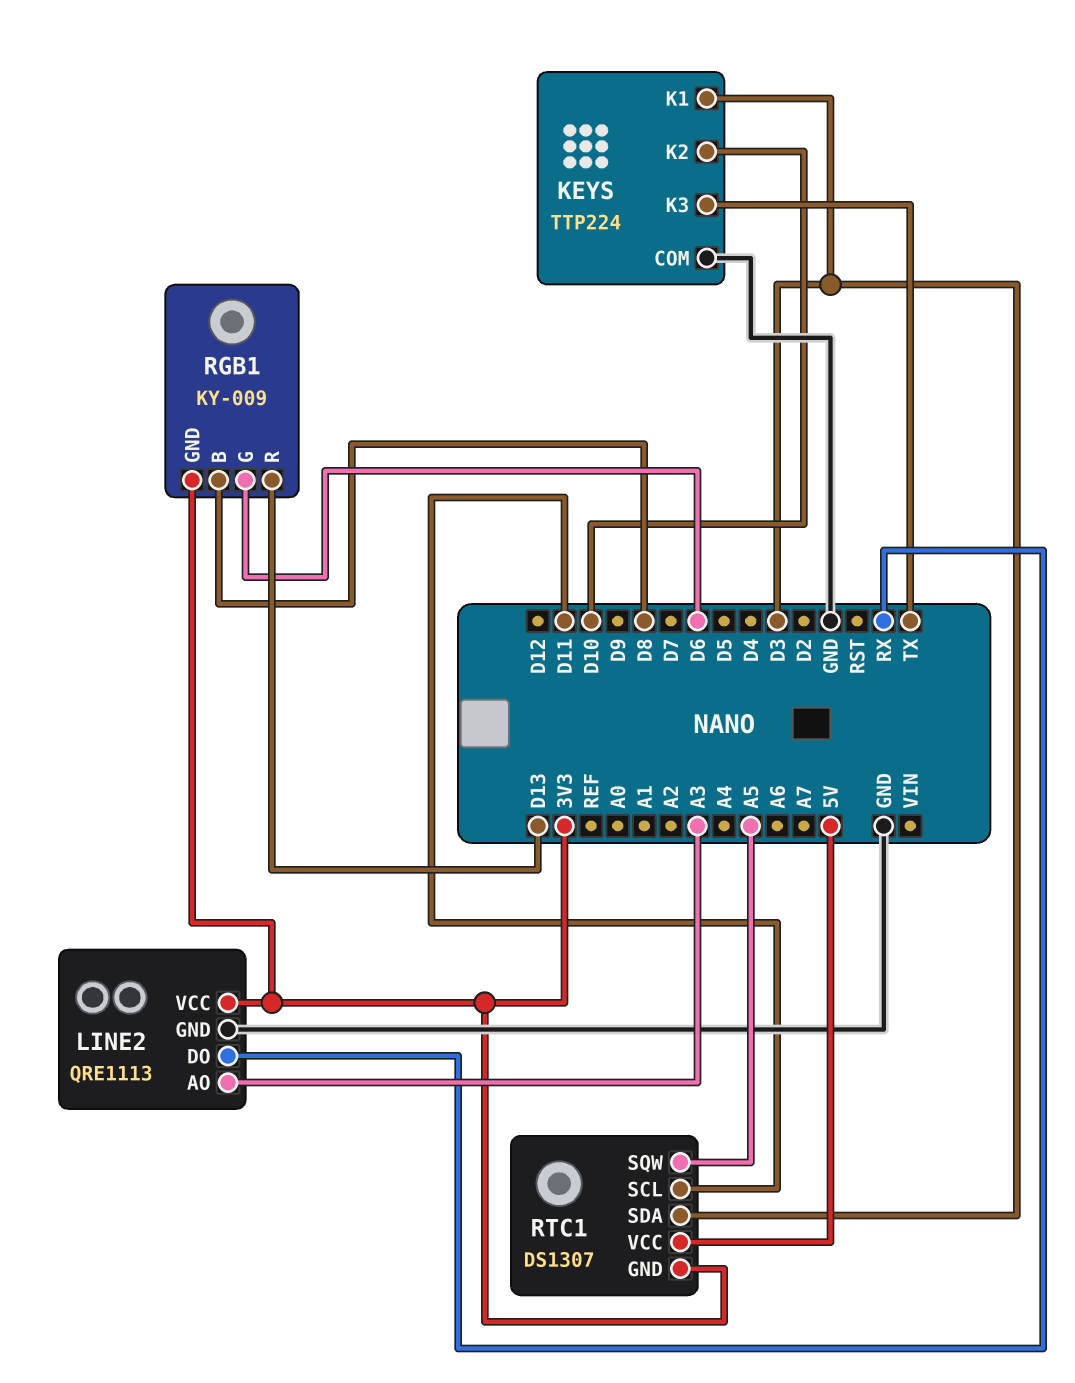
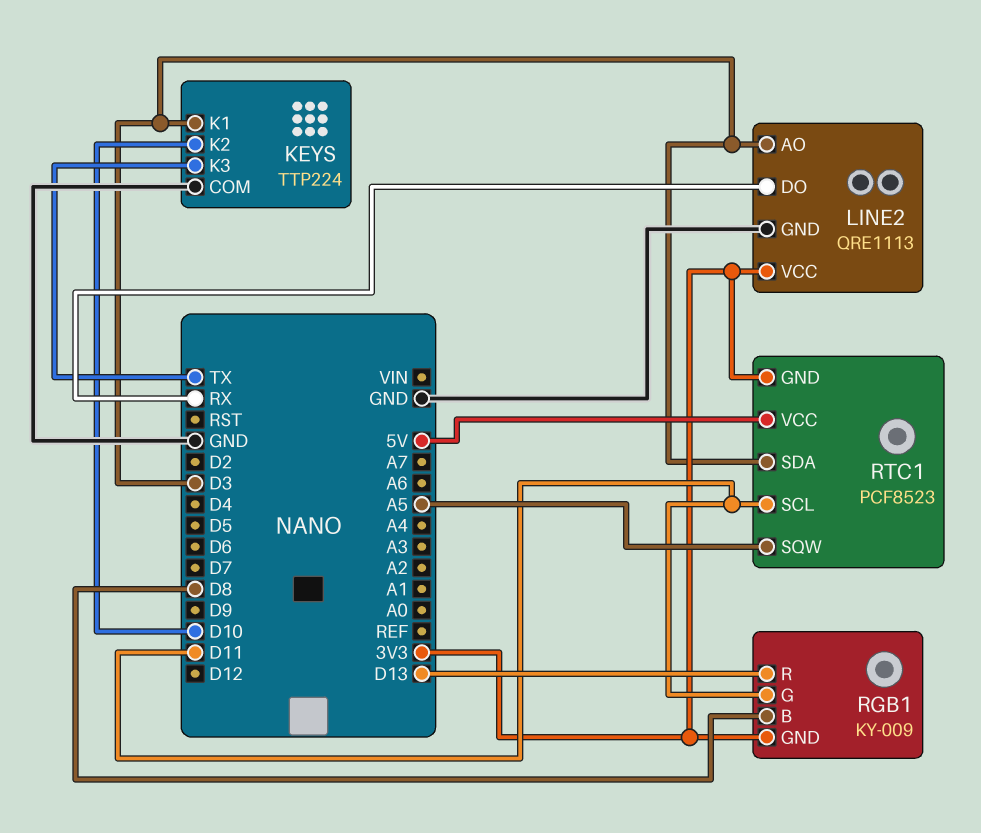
LINE2 pin AO: A3 -> D3
RGB1 pin G: D6 -> D11
RTC1: DS1307 -> PCF8523

